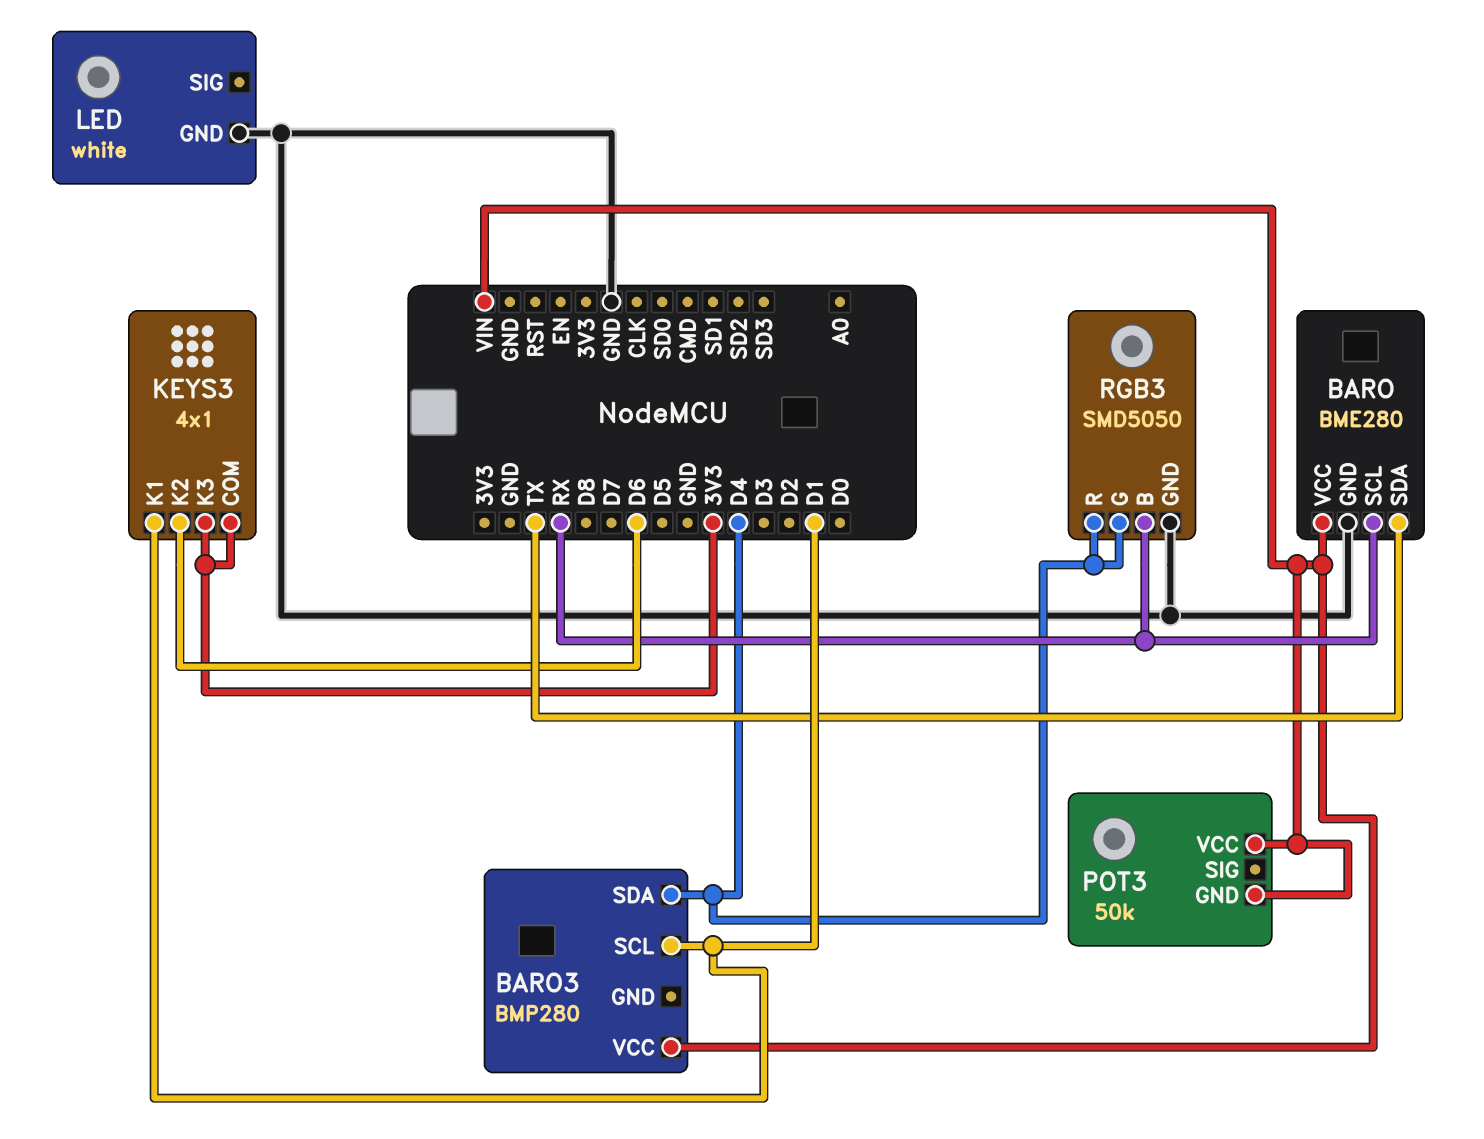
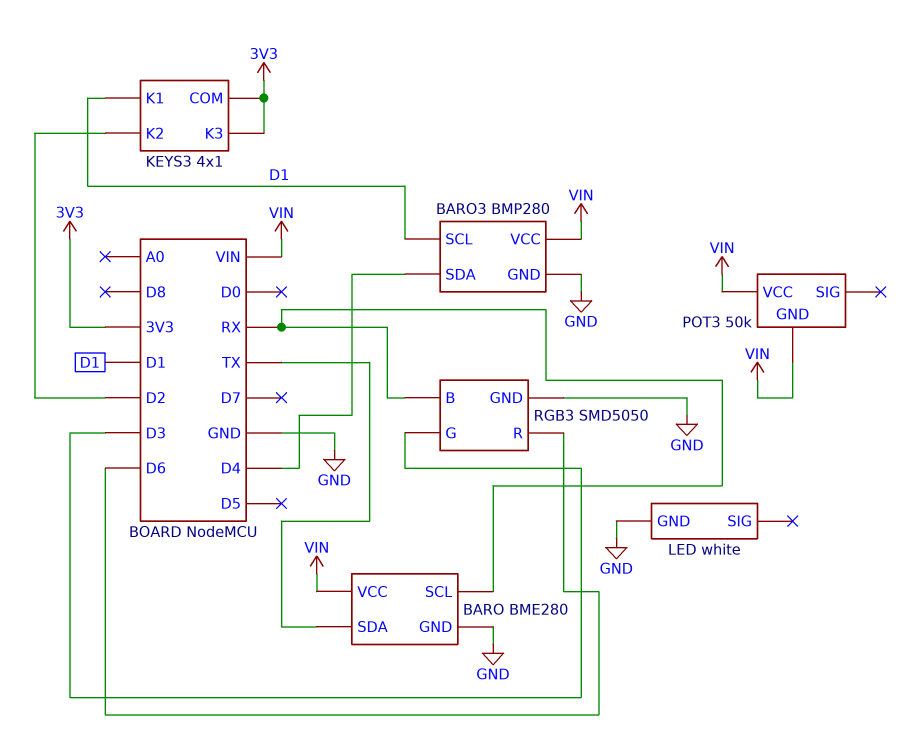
BARO3 pin GND: none -> GND
KEYS3 pin K2: D6 -> D2
RGB3 pin G: D4 -> D3
RGB3 pin R: D4 -> D6

